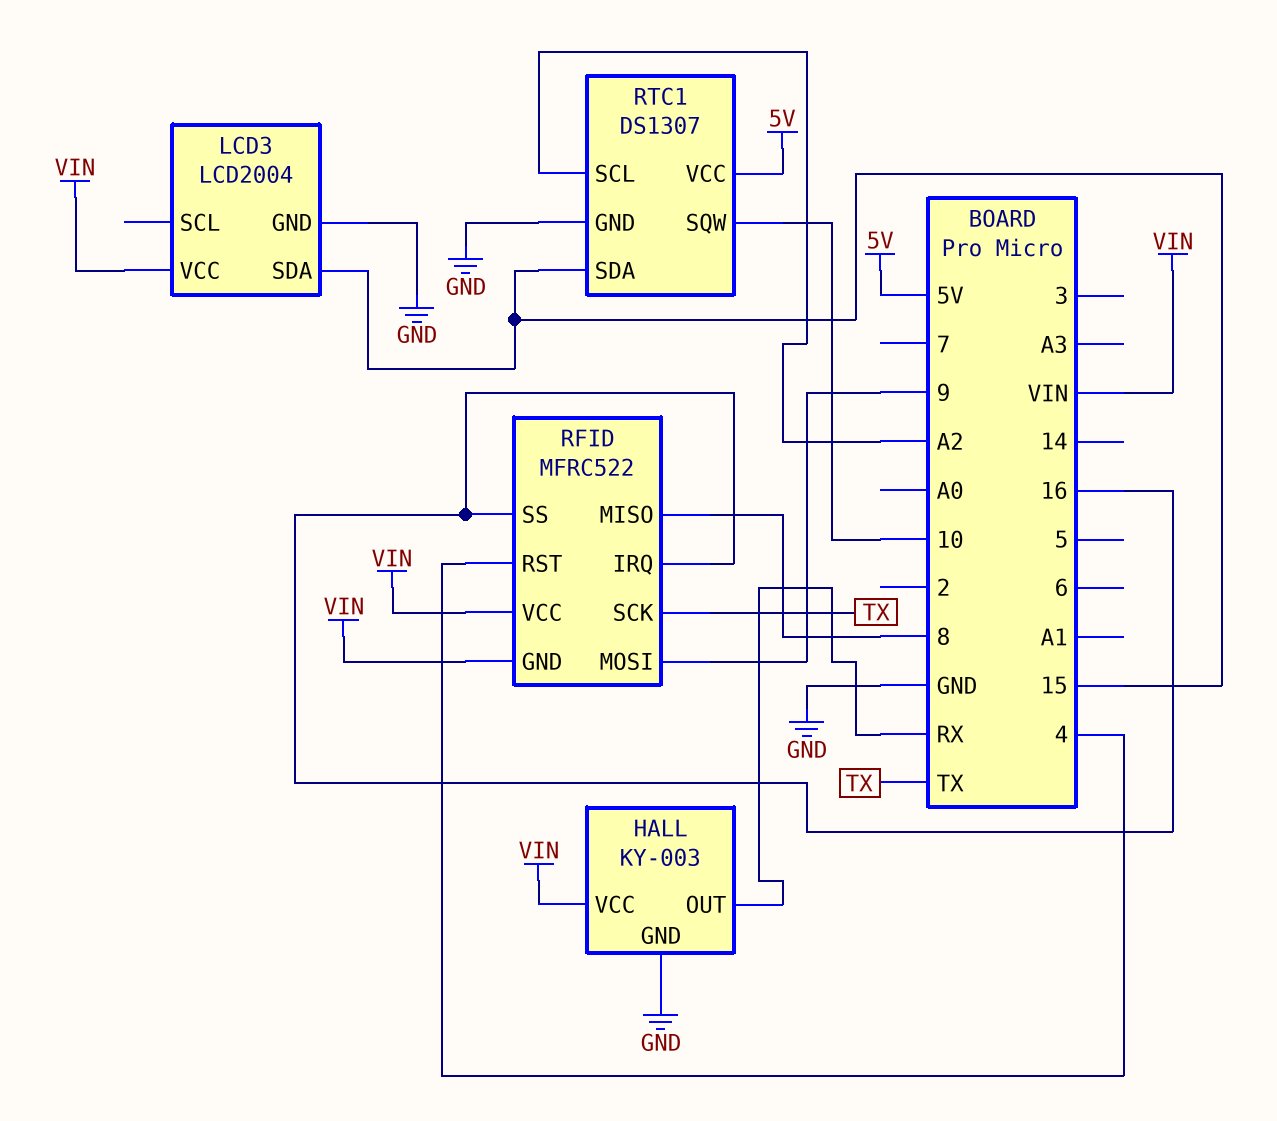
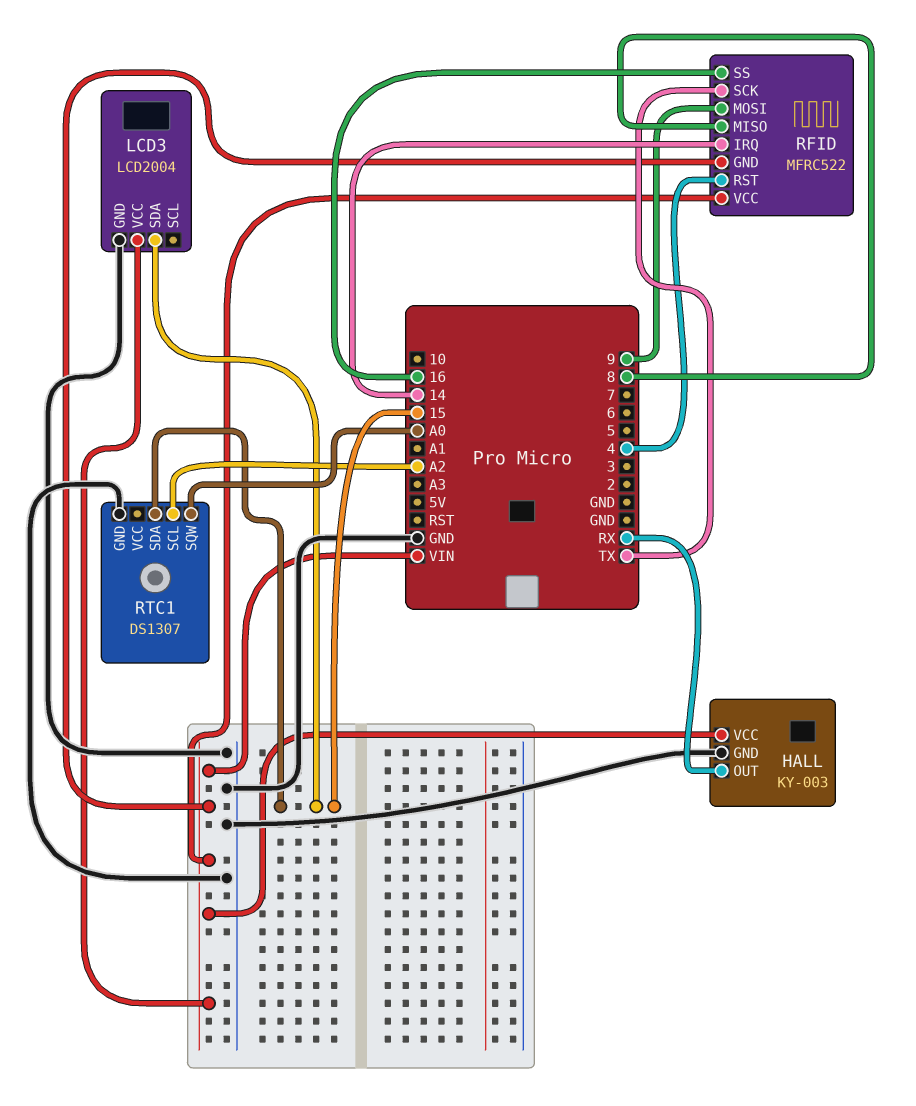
RFID pin IRQ: 16 -> 14
RTC1 pin SQW: 10 -> A0
RTC1 pin VCC: 5V -> none

